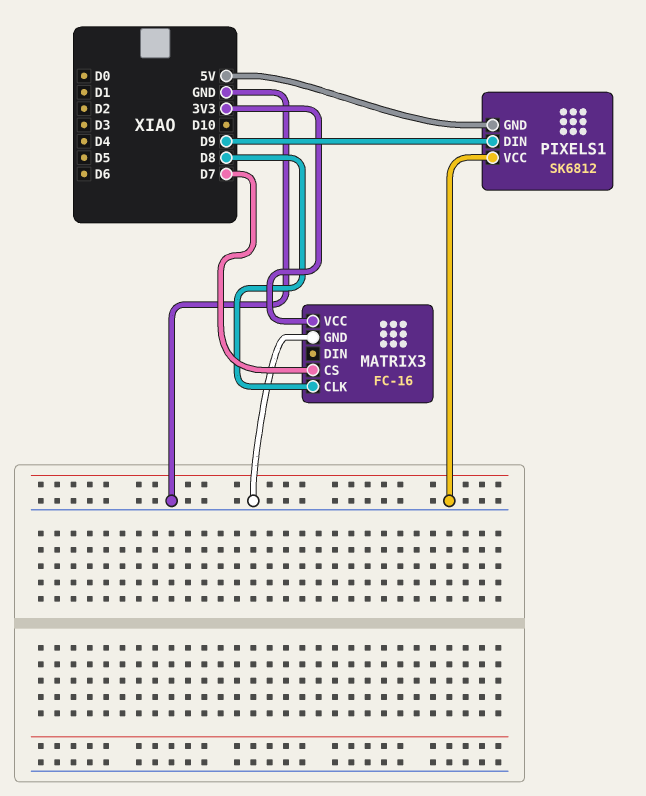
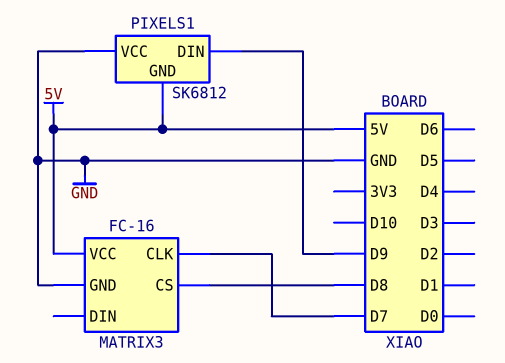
MATRIX3 pin CLK: D8 -> D7
MATRIX3 pin CS: D7 -> D8
MATRIX3 pin VCC: 3V3 -> 5V

